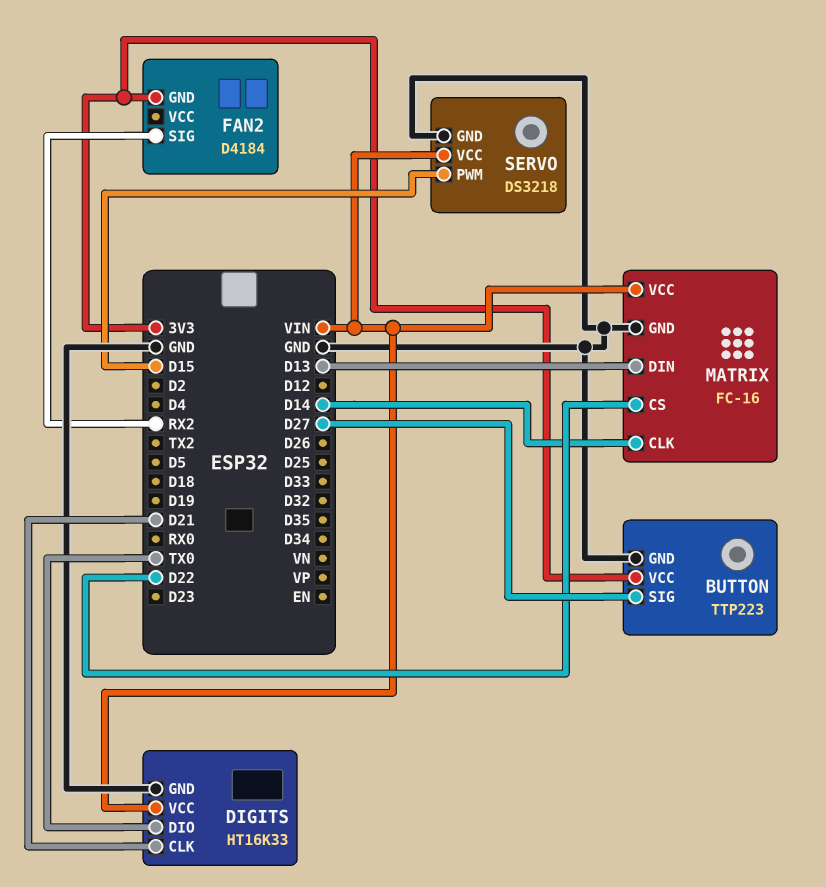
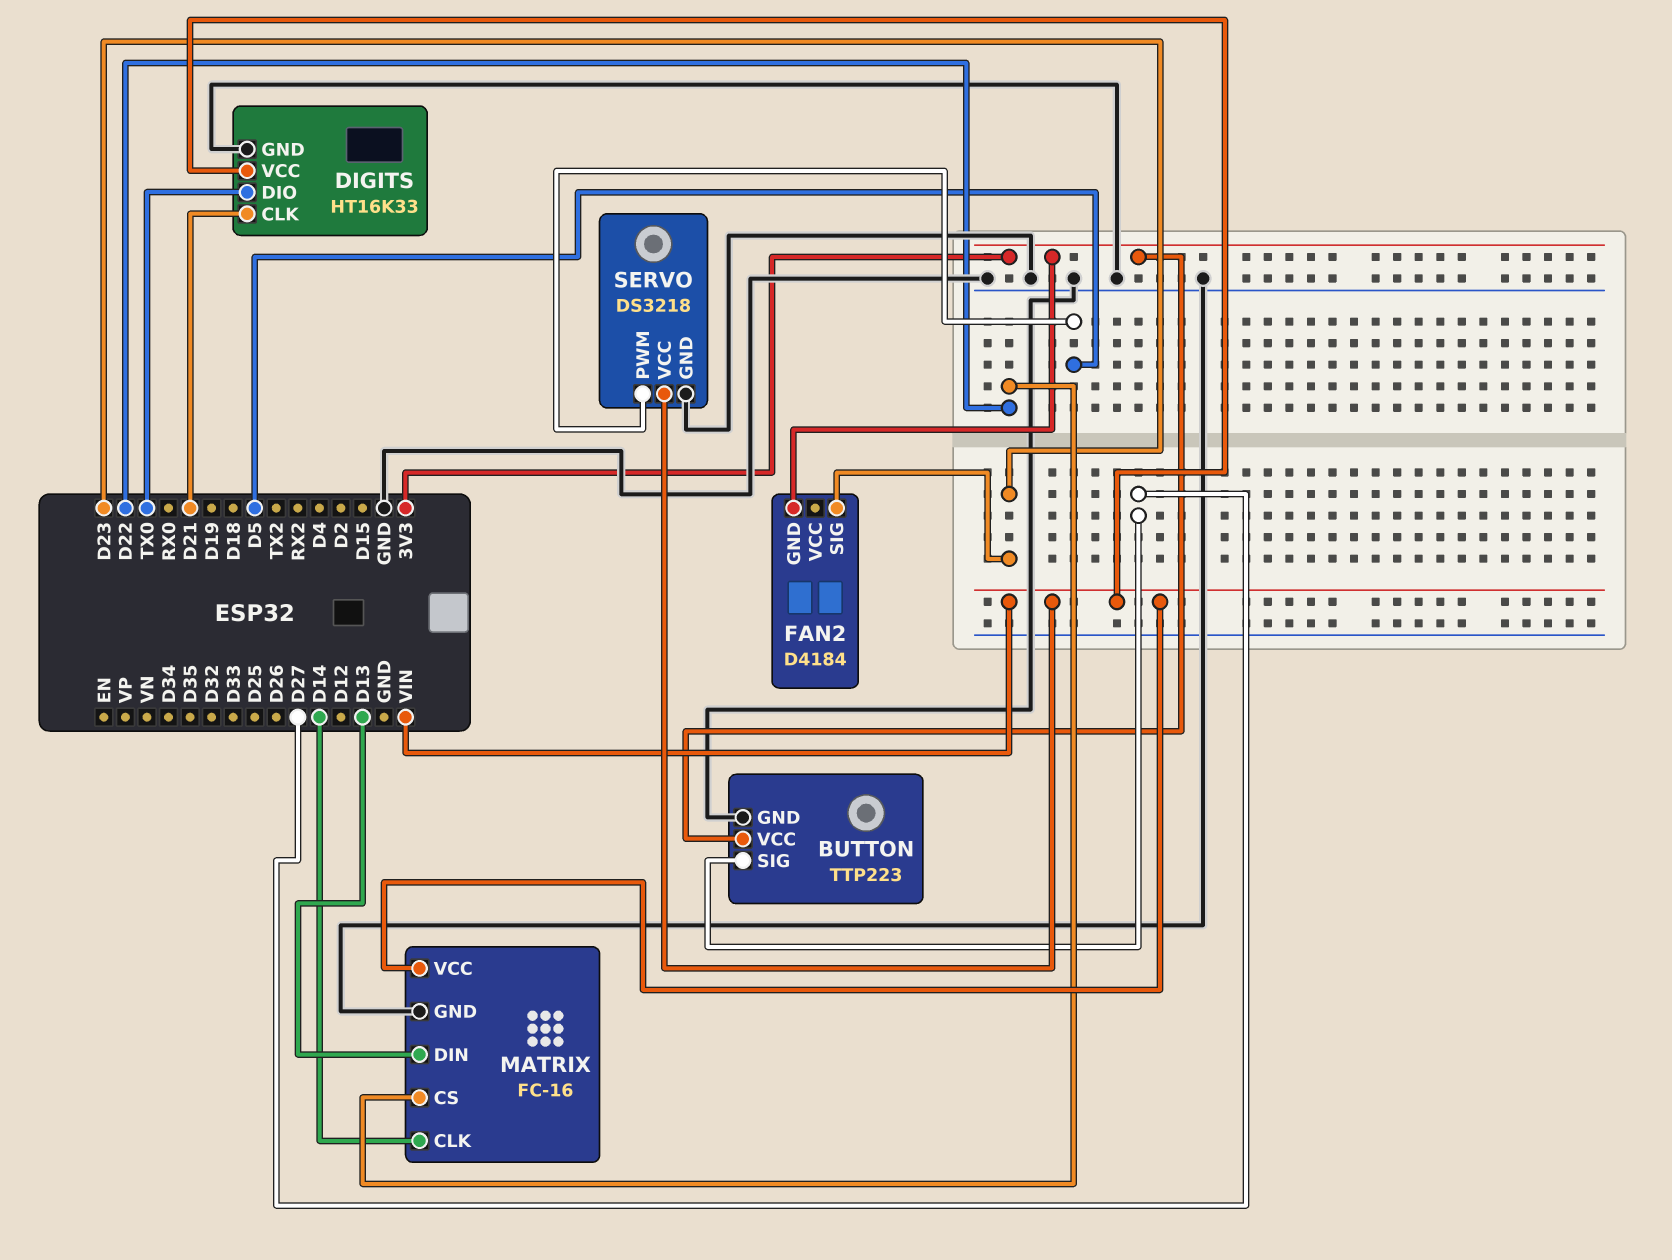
FAN2 pin SIG: RX2 -> D23
SERVO pin PWM: D15 -> D5

